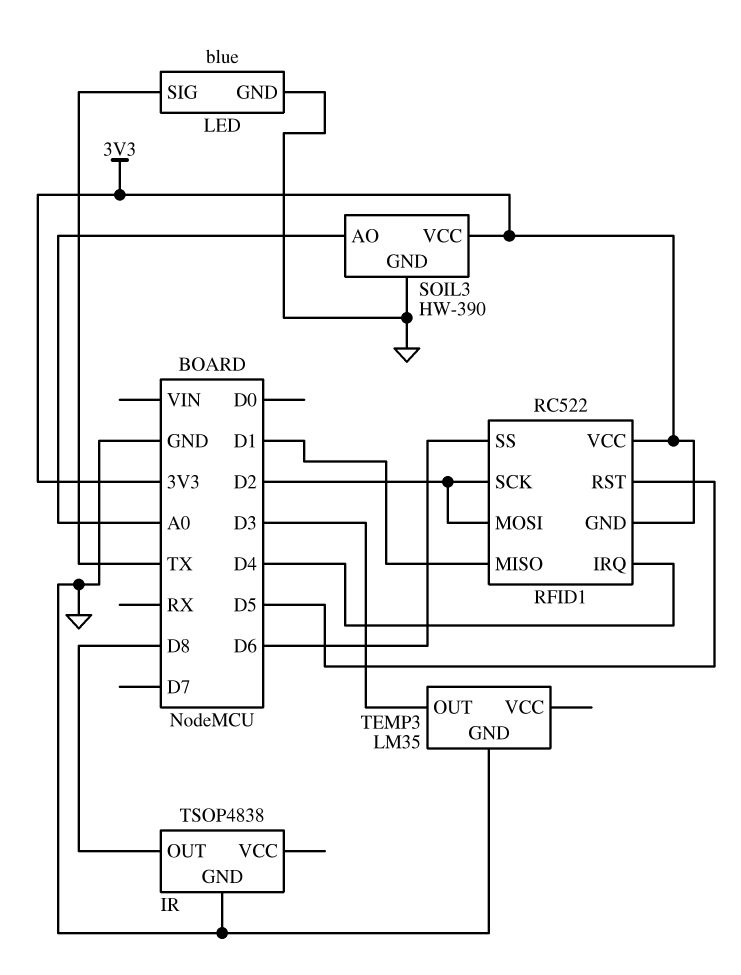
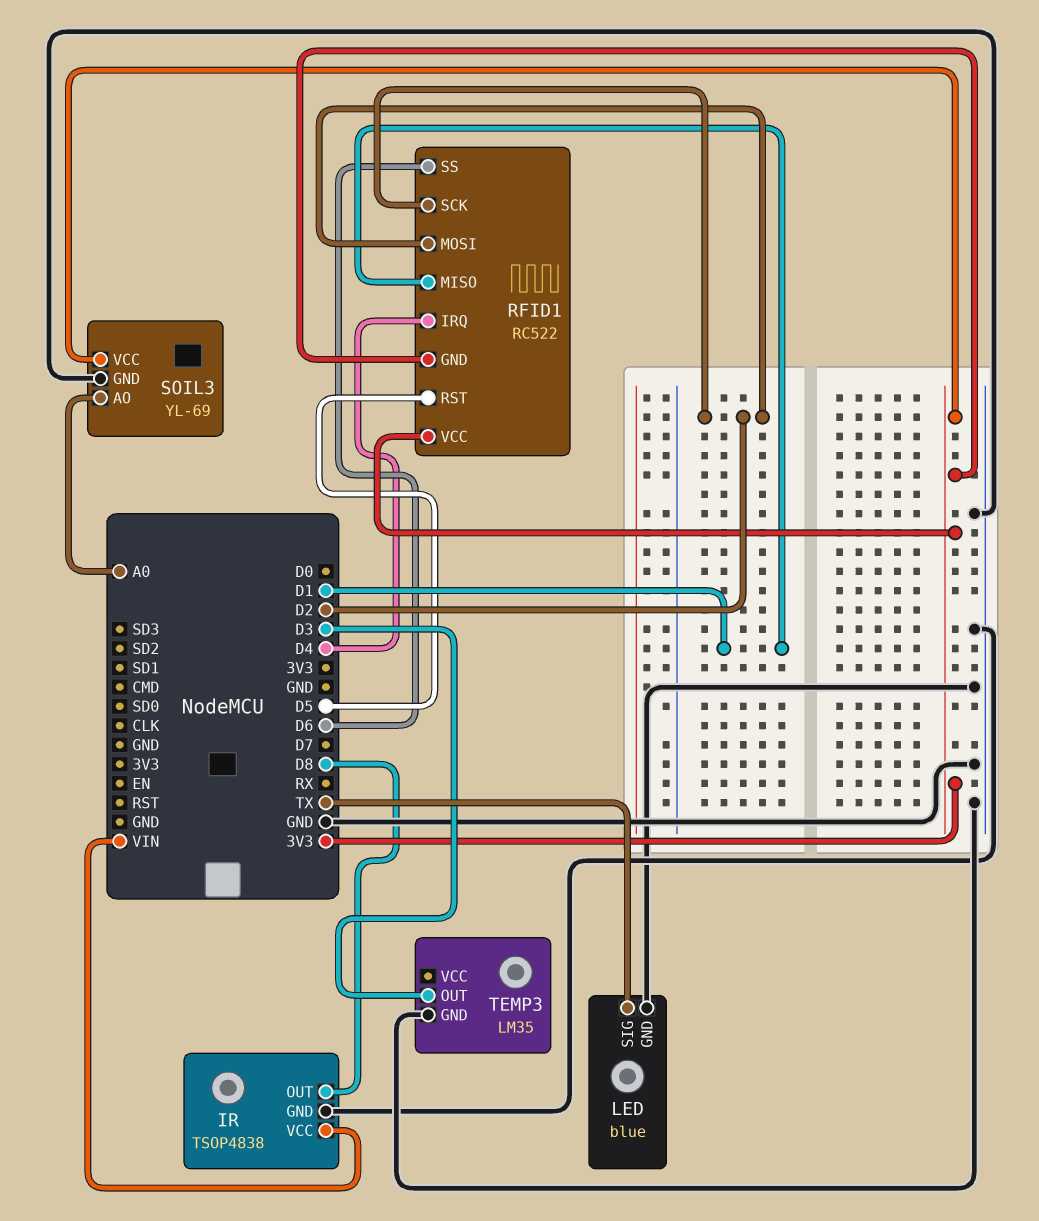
IR pin VCC: none -> VIN
SOIL3: HW-390 -> YL-69

